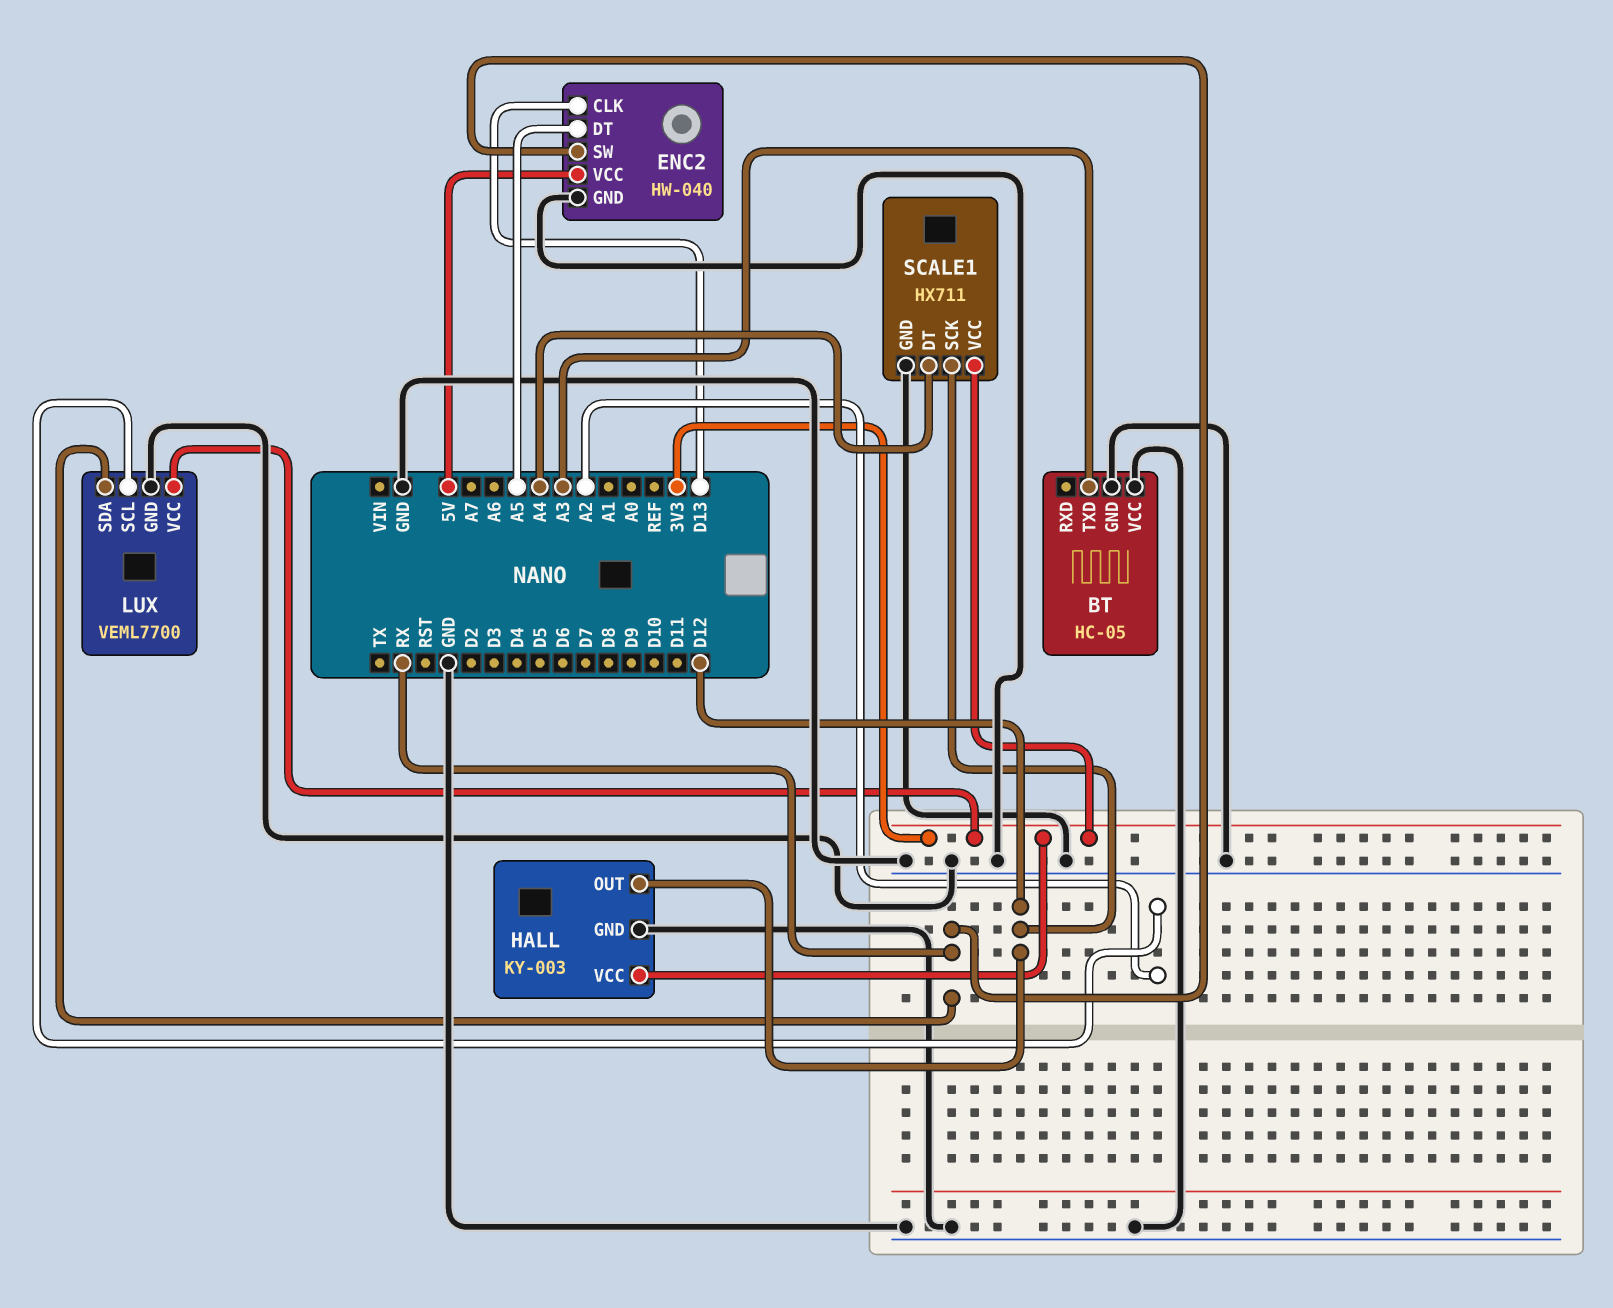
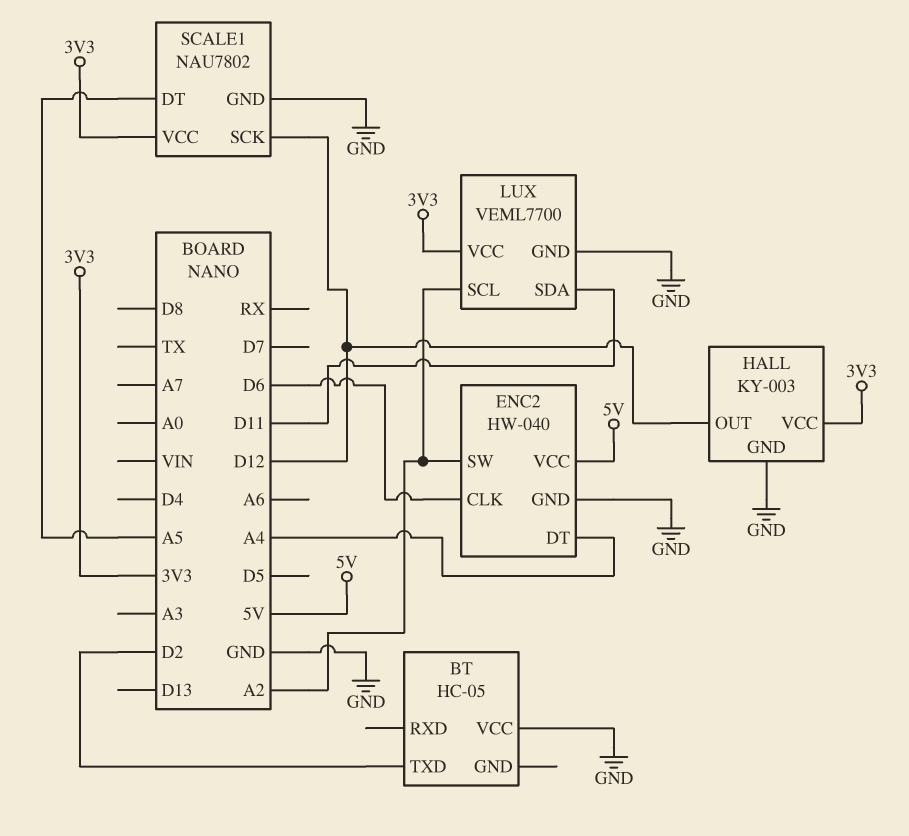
BT pin GND: GND -> none
BT pin TXD: A3 -> D2
ENC2 pin CLK: D13 -> D6
ENC2 pin DT: A5 -> A4
ENC2 pin SW: RX -> A2
LUX pin SDA: RX -> D11
SCALE1: HX711 -> NAU7802
SCALE1 pin DT: A4 -> A5

